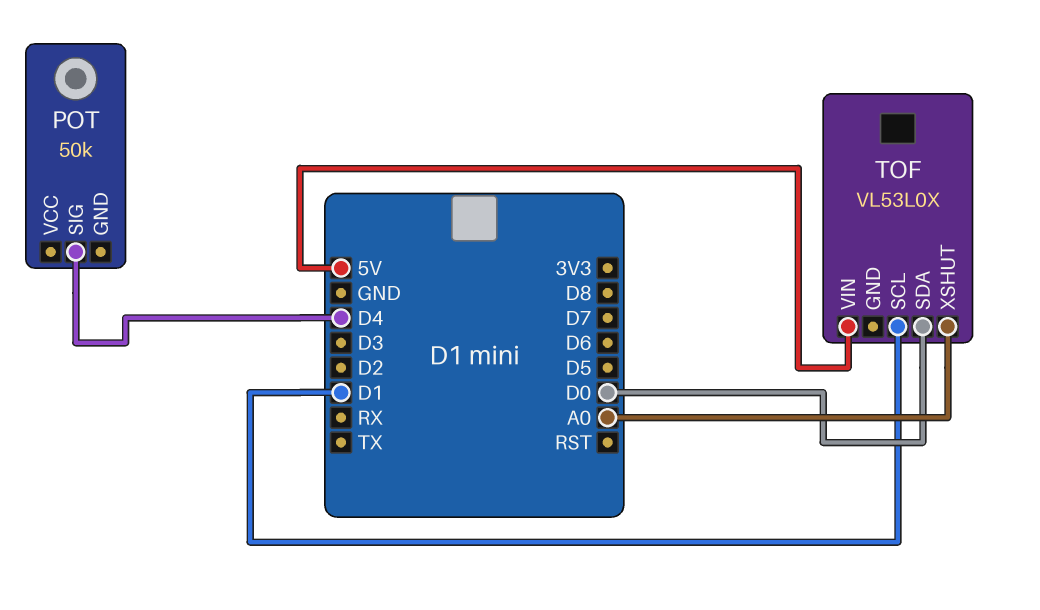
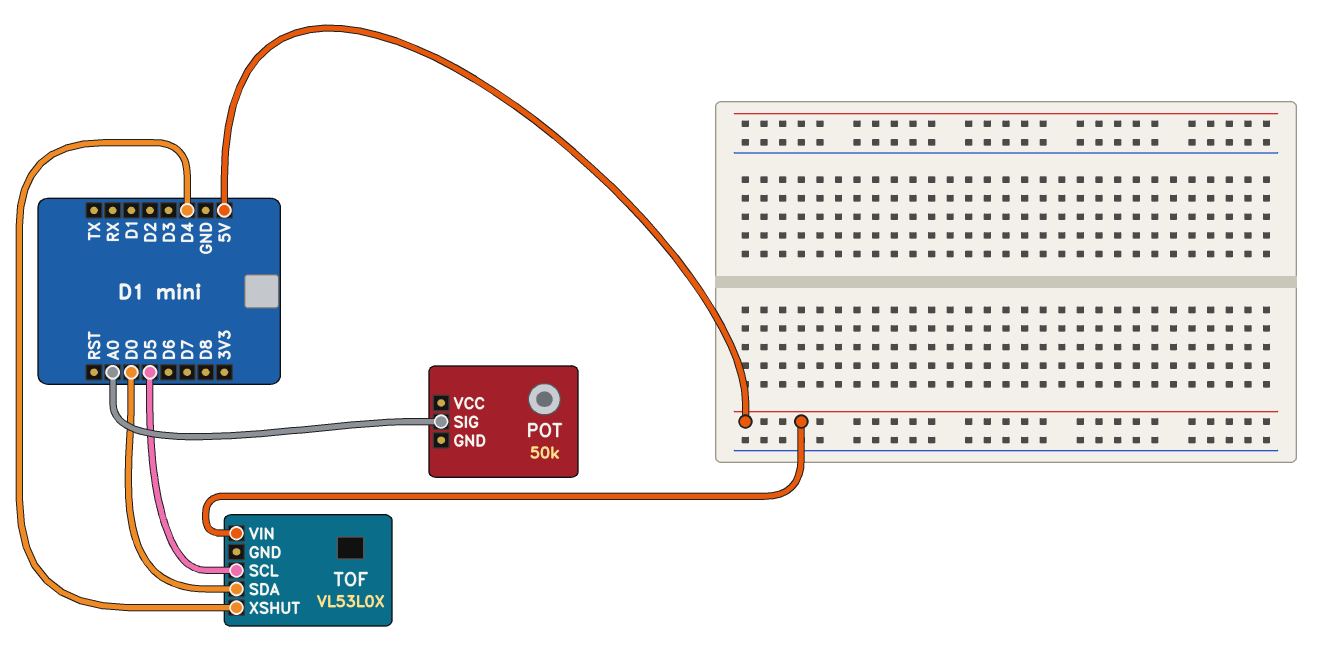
POT pin SIG: D4 -> A0
TOF pin SCL: D1 -> D5
TOF pin XSHUT: A0 -> D4

